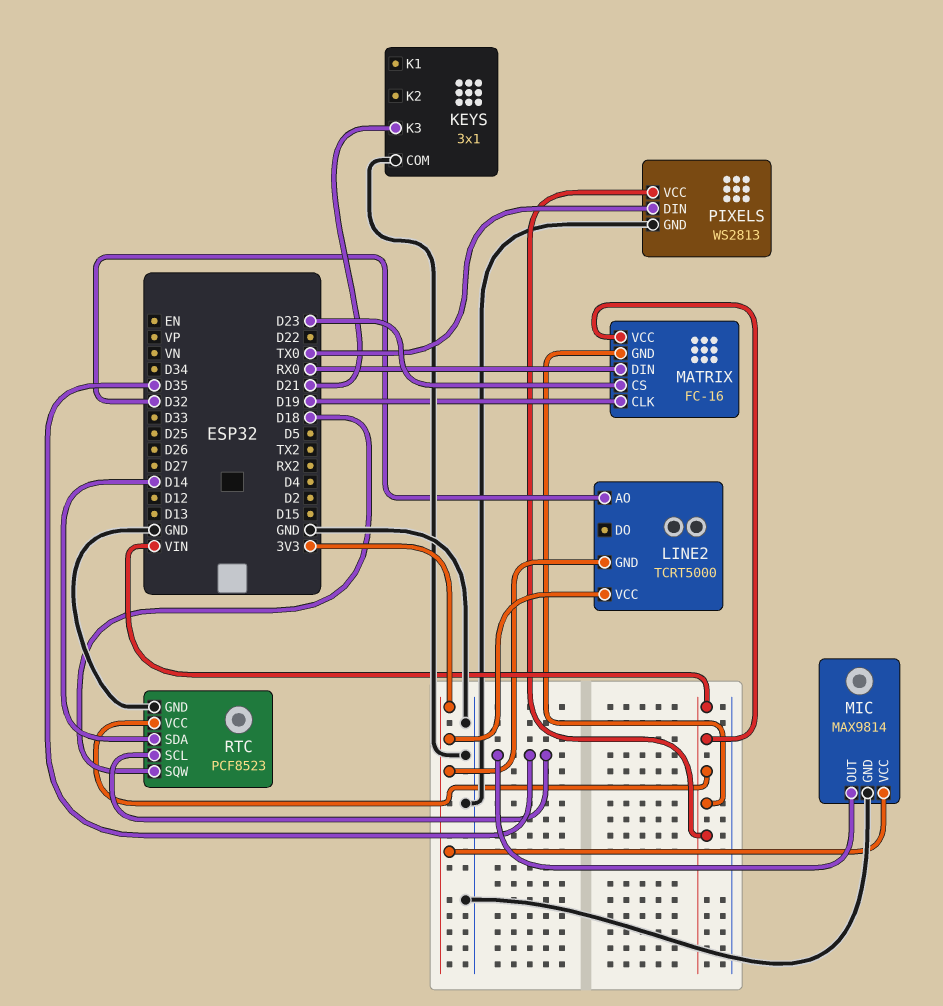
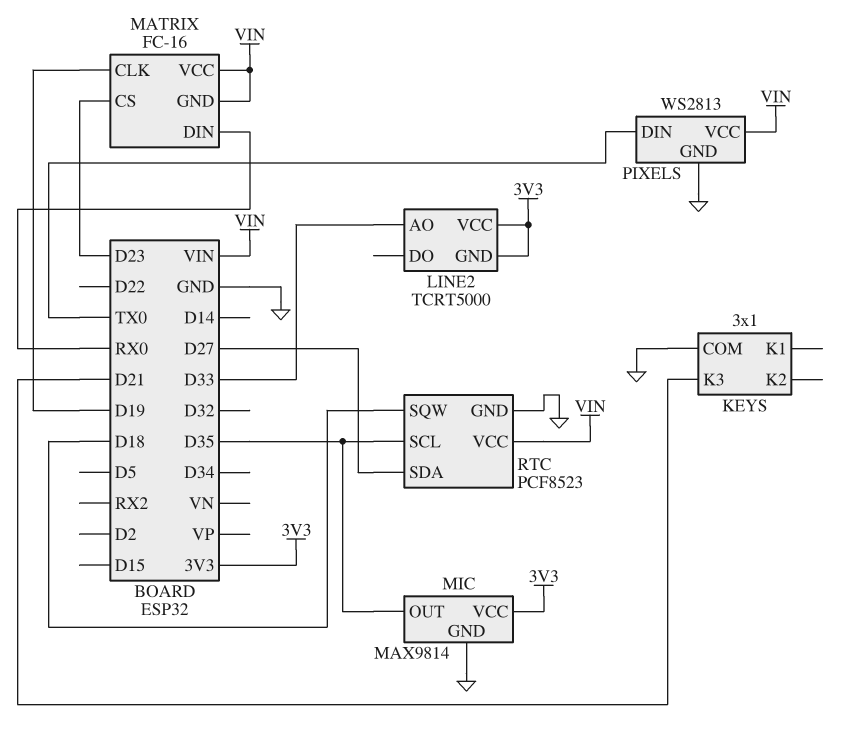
LINE2 pin AO: D32 -> D33
RTC pin SDA: D14 -> D27

